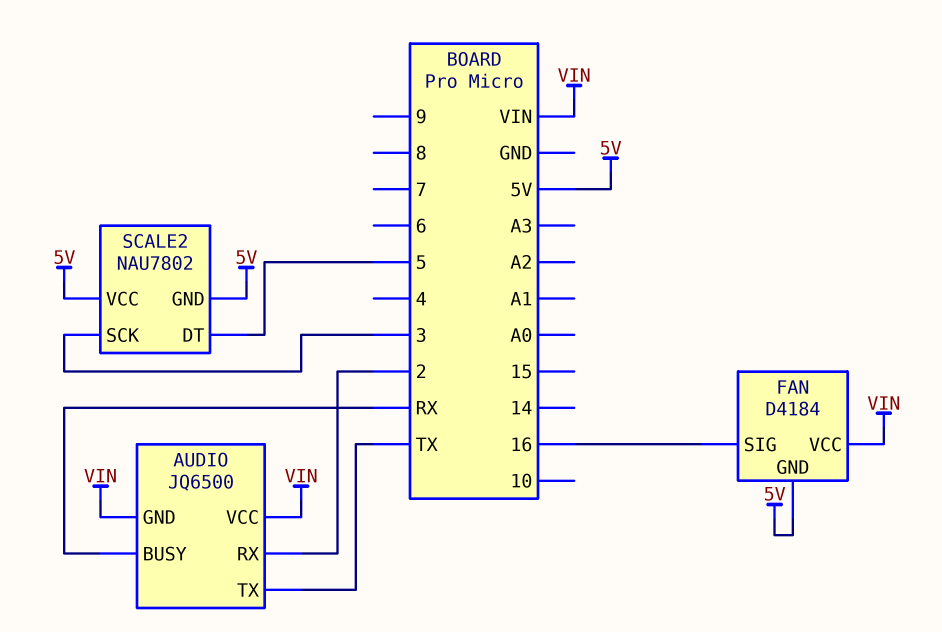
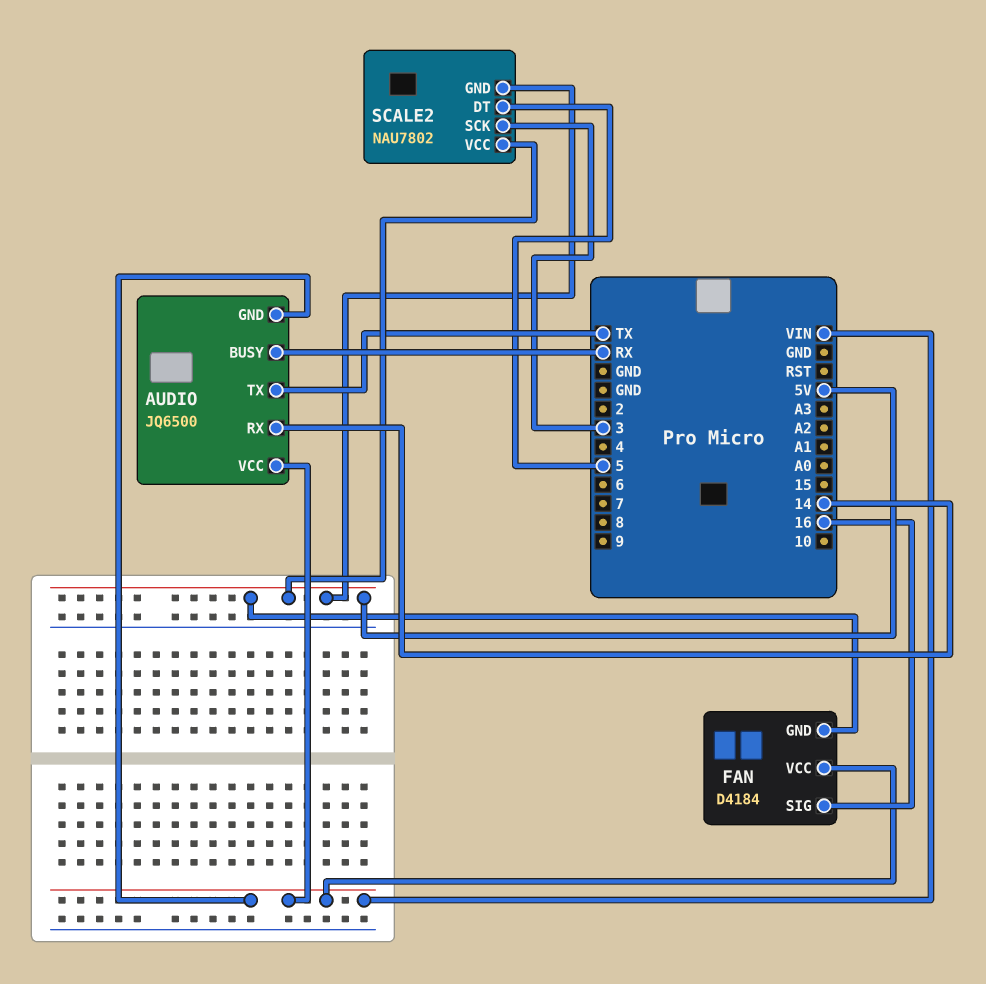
AUDIO pin RX: 2 -> 14

